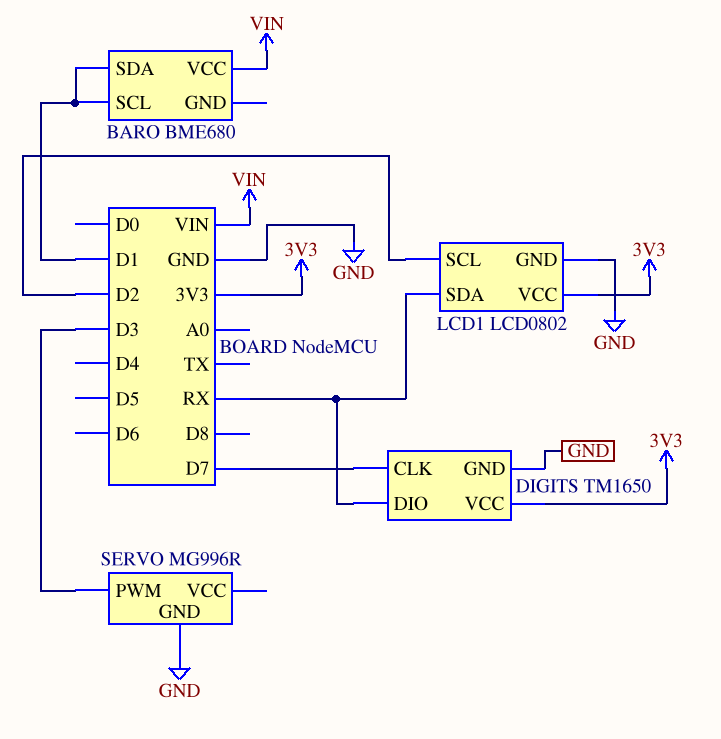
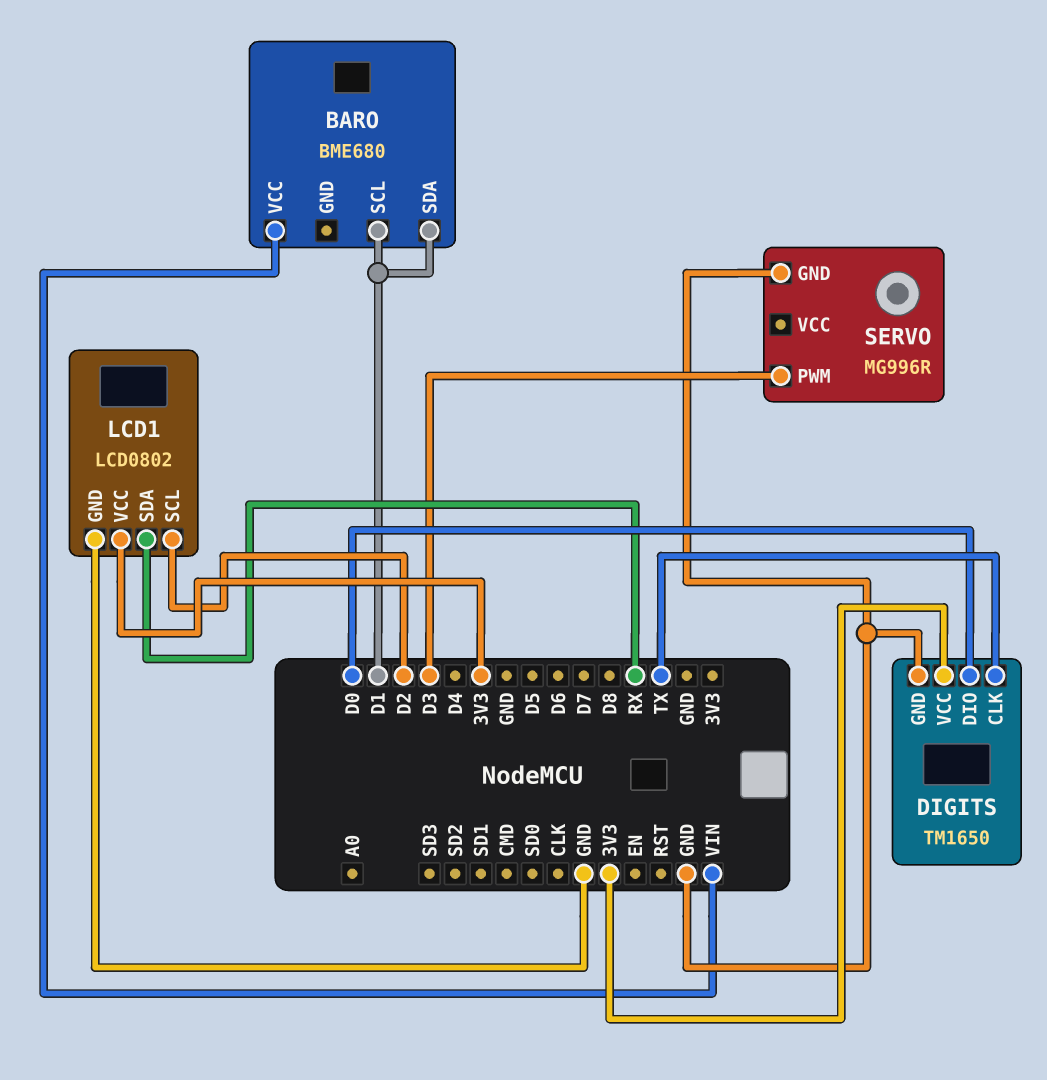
DIGITS pin CLK: D7 -> TX
DIGITS pin DIO: RX -> D0

